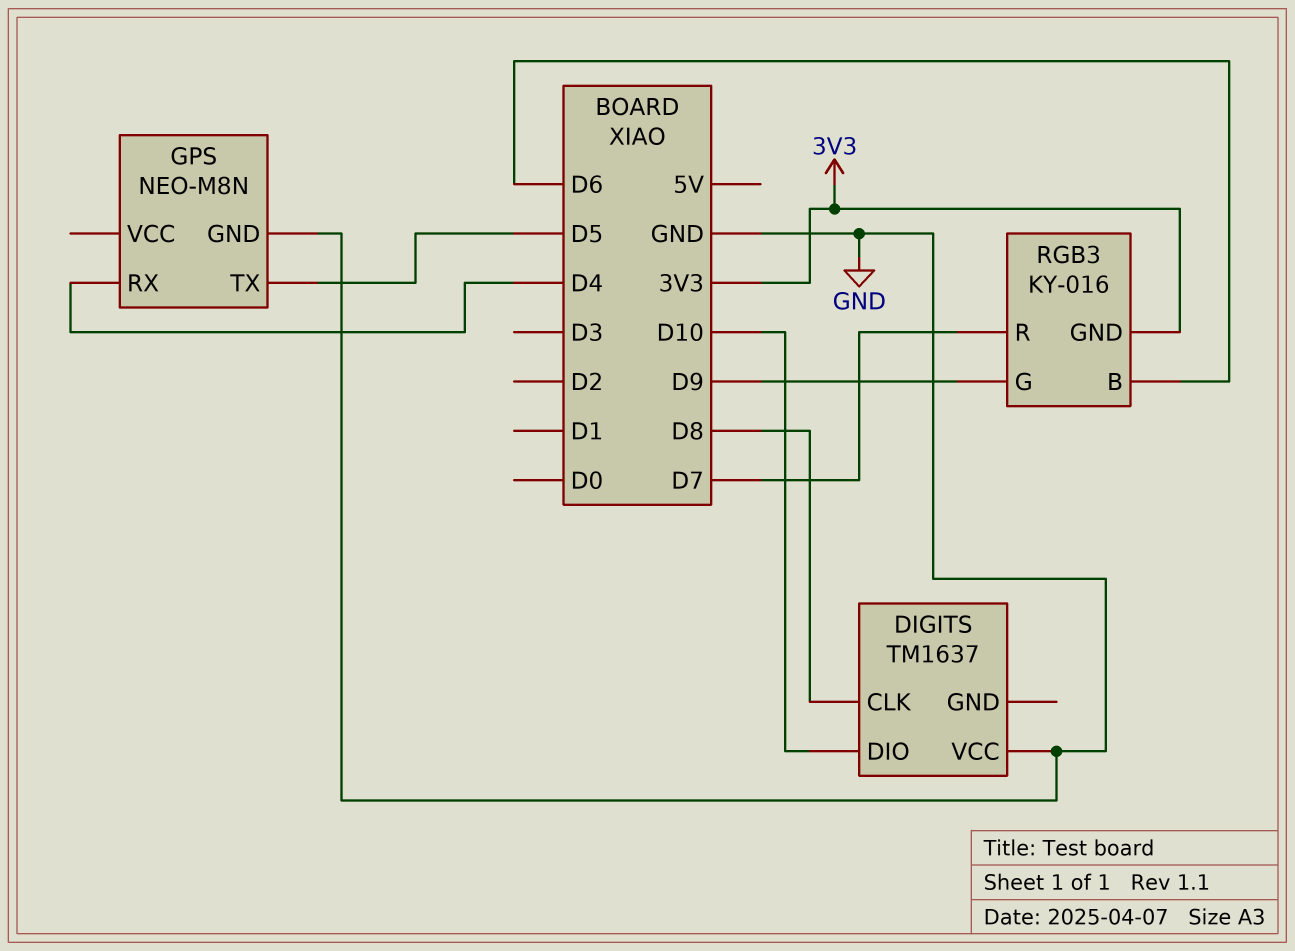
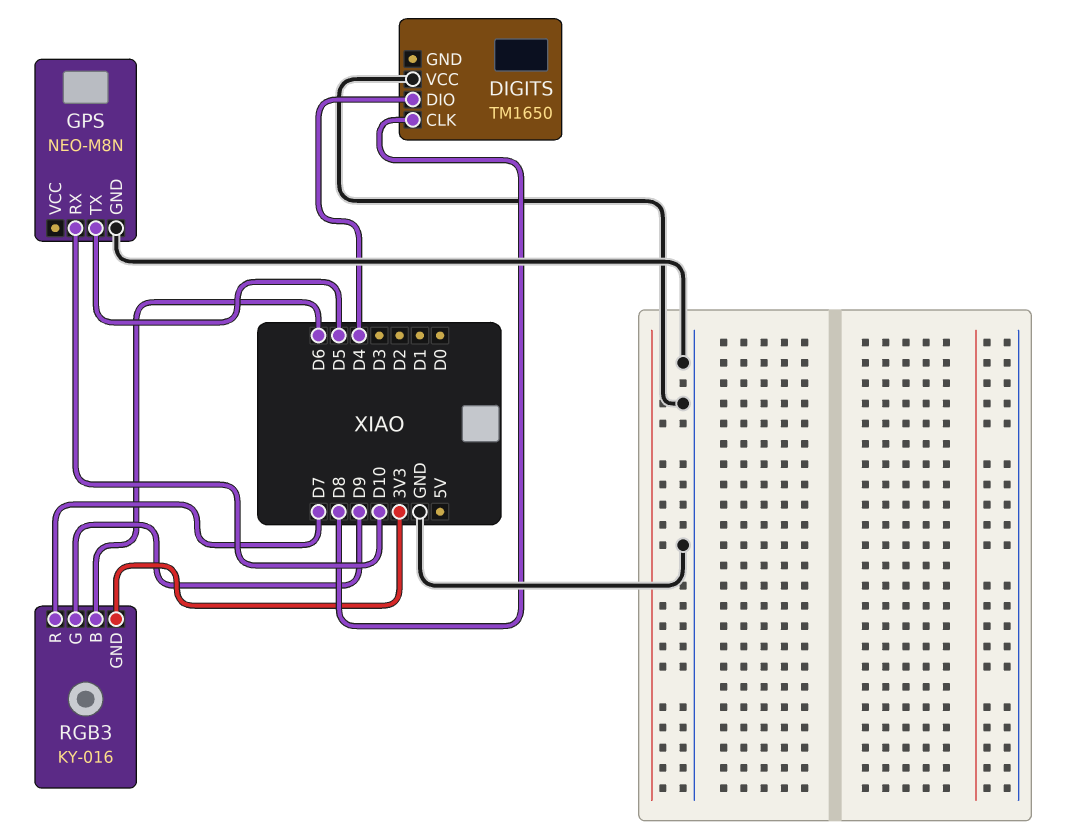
DIGITS: TM1637 -> TM1650
DIGITS pin DIO: D10 -> D4
GPS pin RX: D4 -> D10

